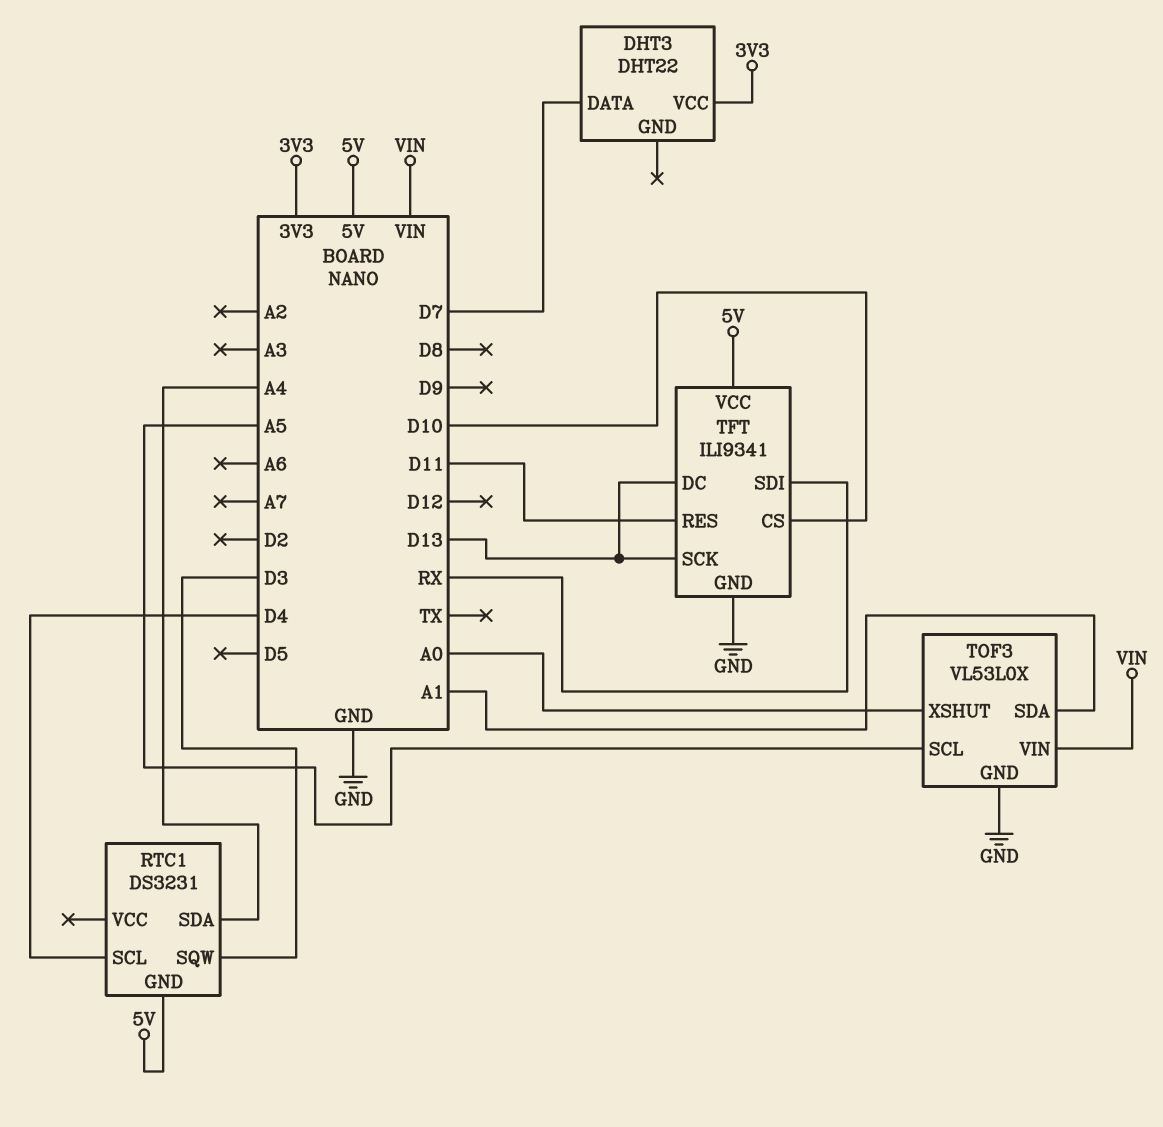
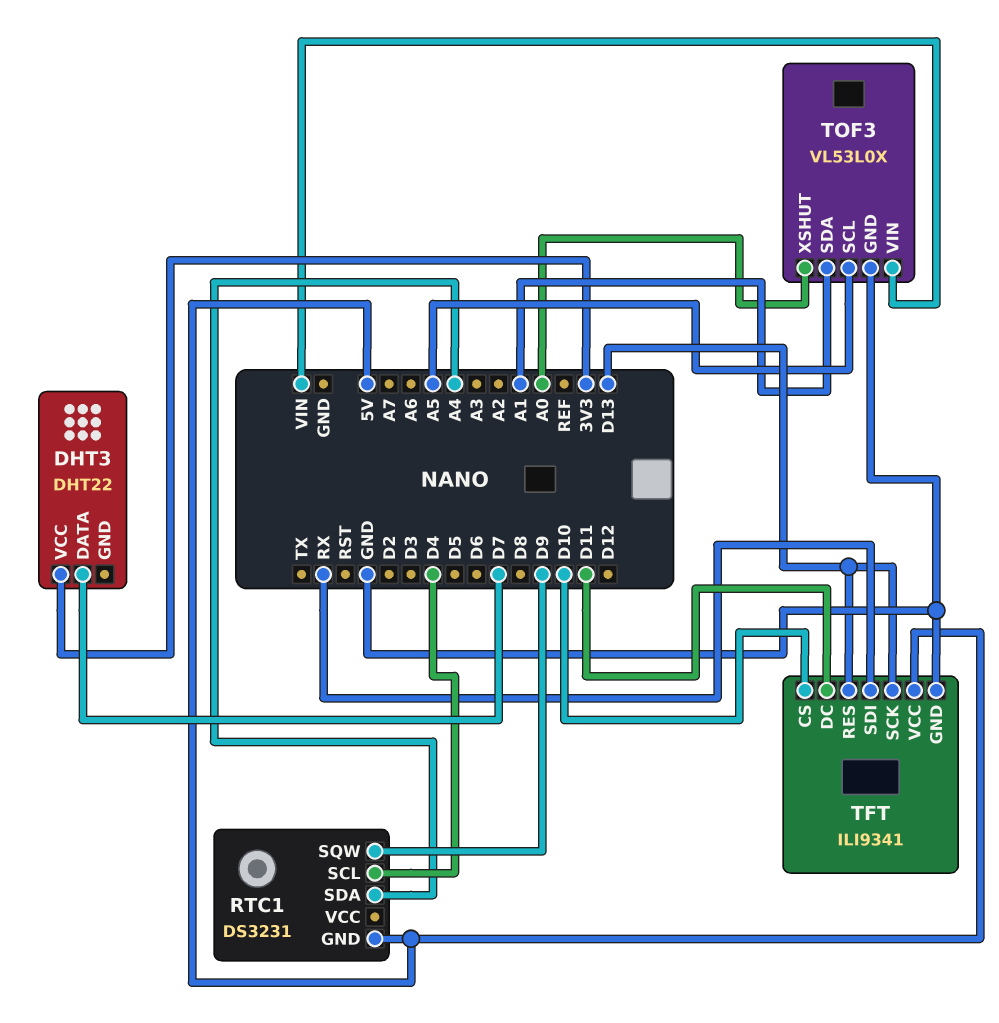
RTC1 pin SQW: D3 -> D9
TFT pin DC: D13 -> D11
TFT pin RES: D11 -> D13

